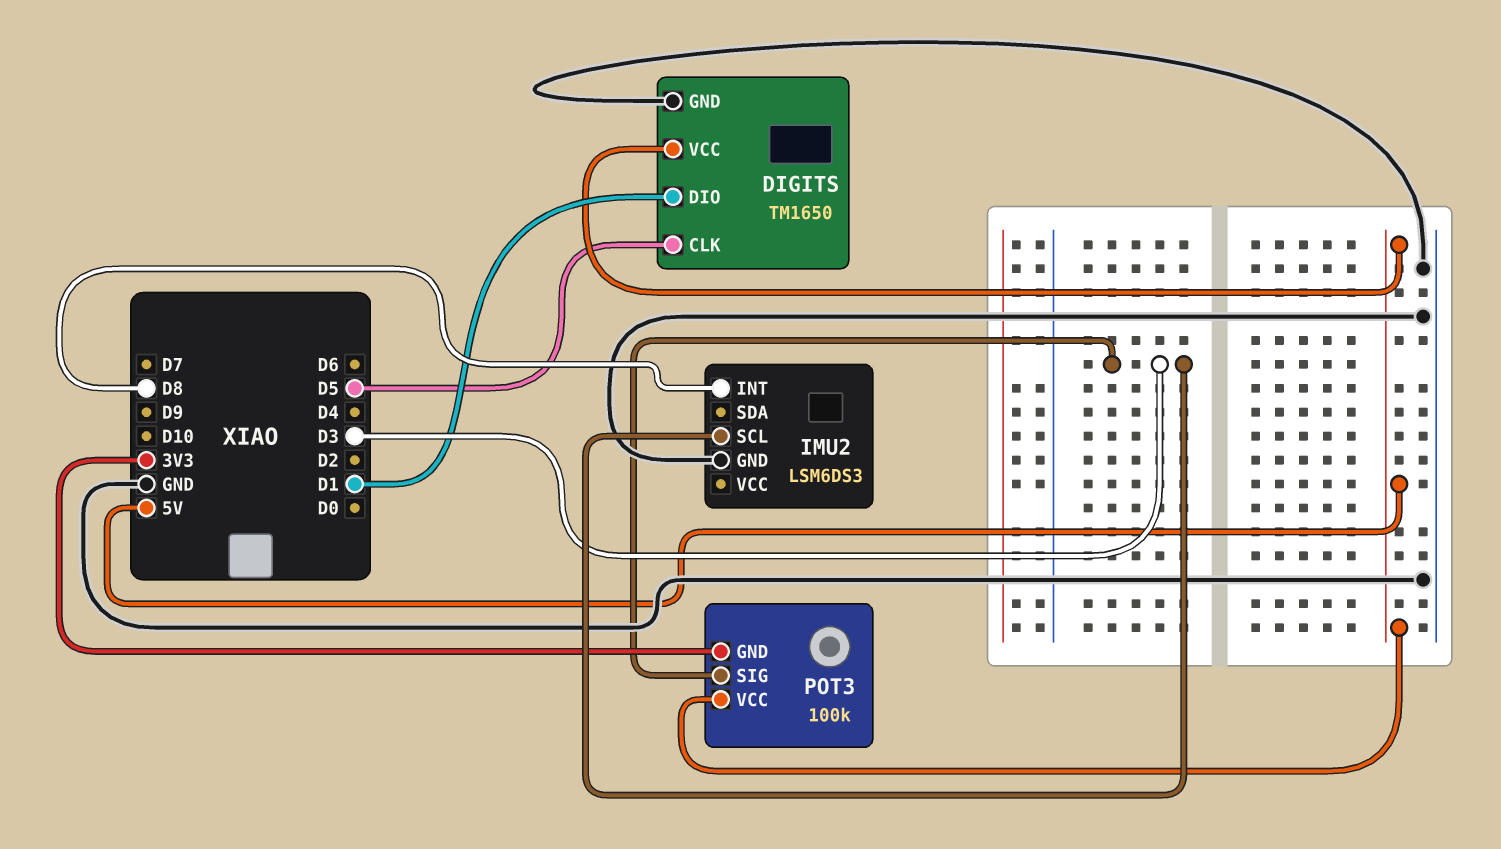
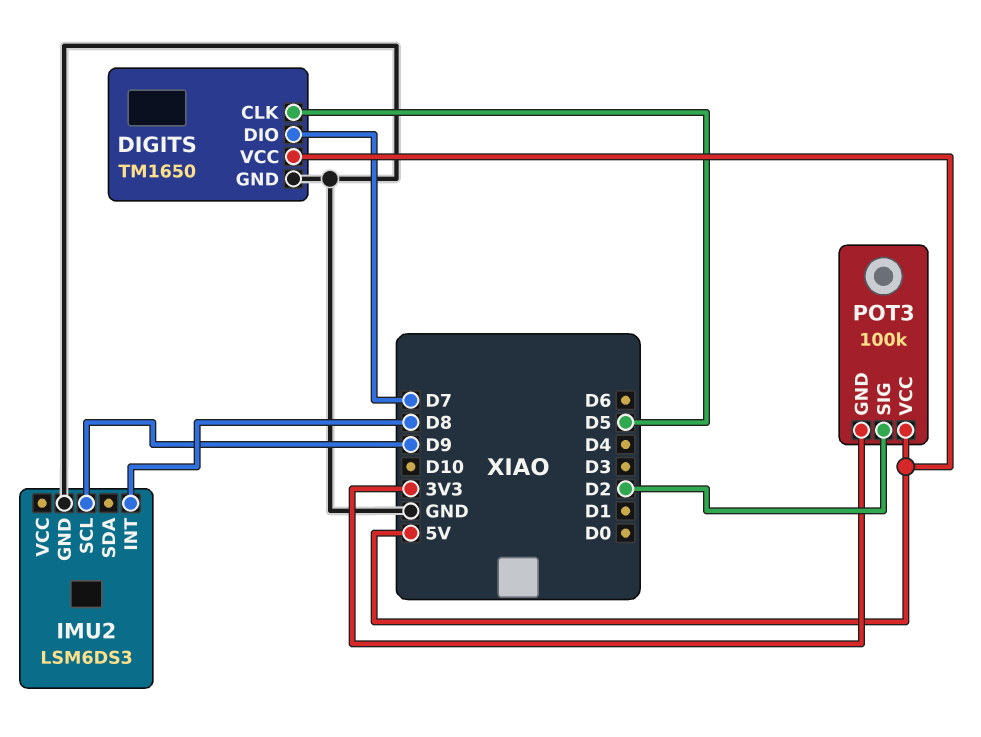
DIGITS pin DIO: D1 -> D7
IMU2 pin SCL: D3 -> D9
POT3 pin SIG: D3 -> D2

